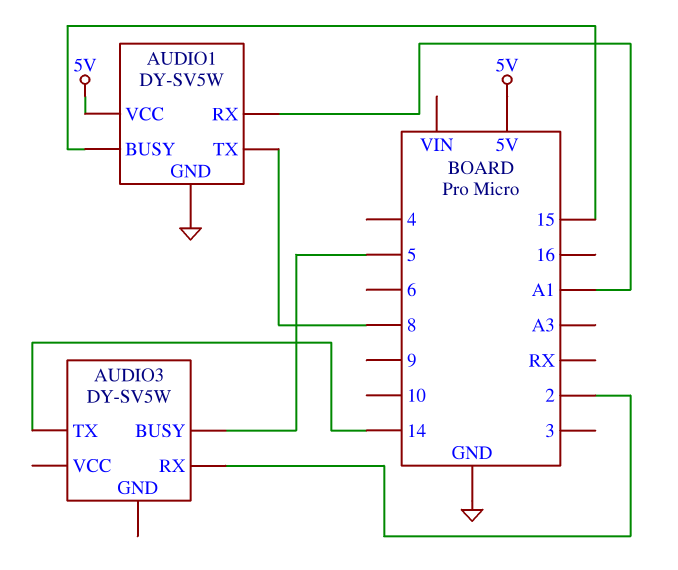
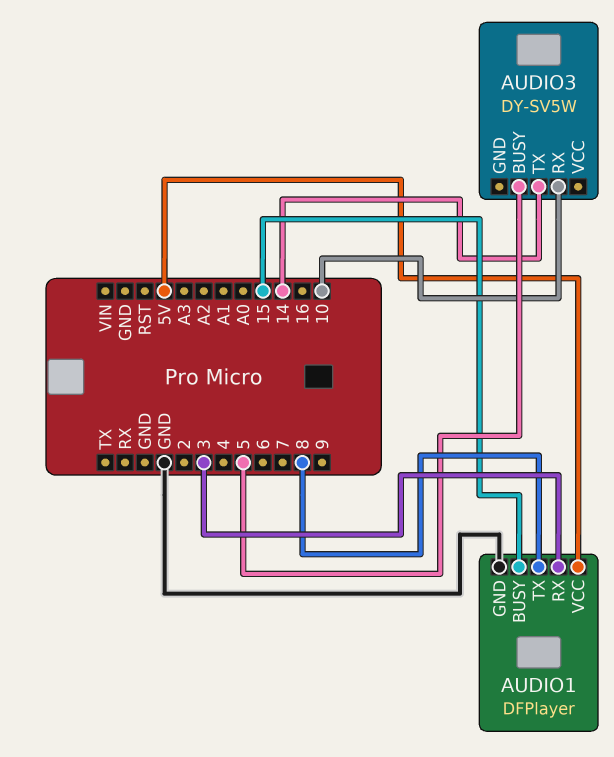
AUDIO1: DY-SV5W -> DFPlayer
AUDIO1 pin RX: A1 -> 3
AUDIO3 pin RX: 2 -> 10

